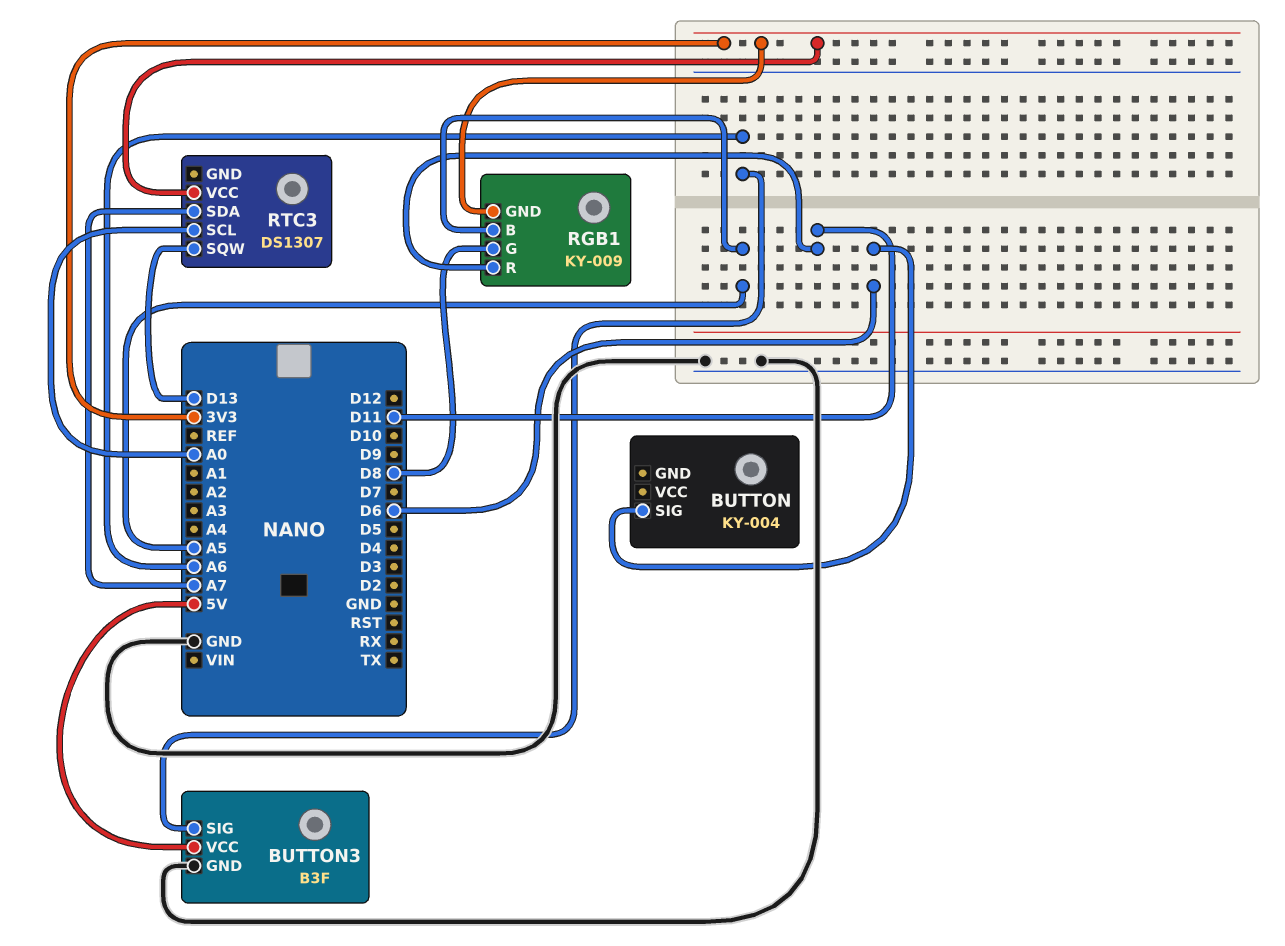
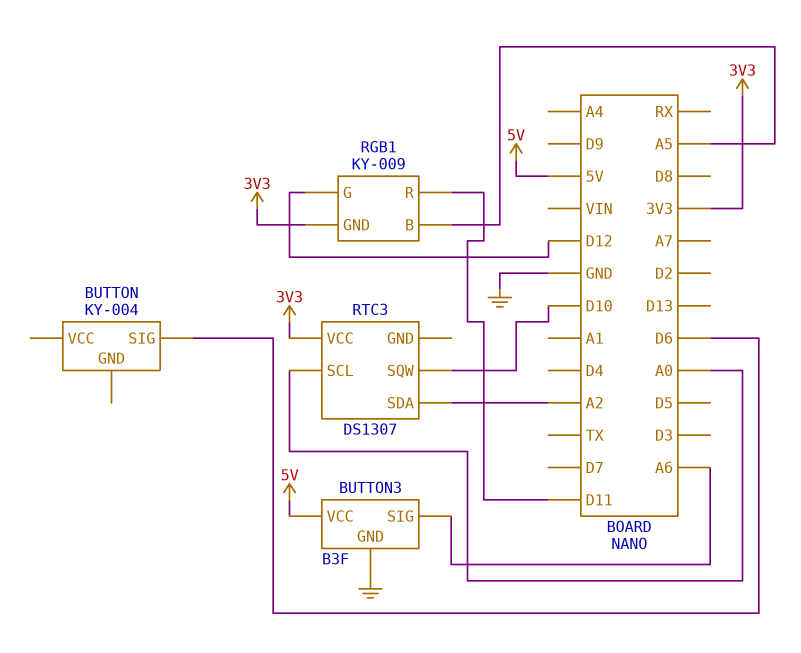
RGB1 pin G: D8 -> D12
RTC3 pin SDA: A7 -> A2
RTC3 pin SQW: D13 -> D10

